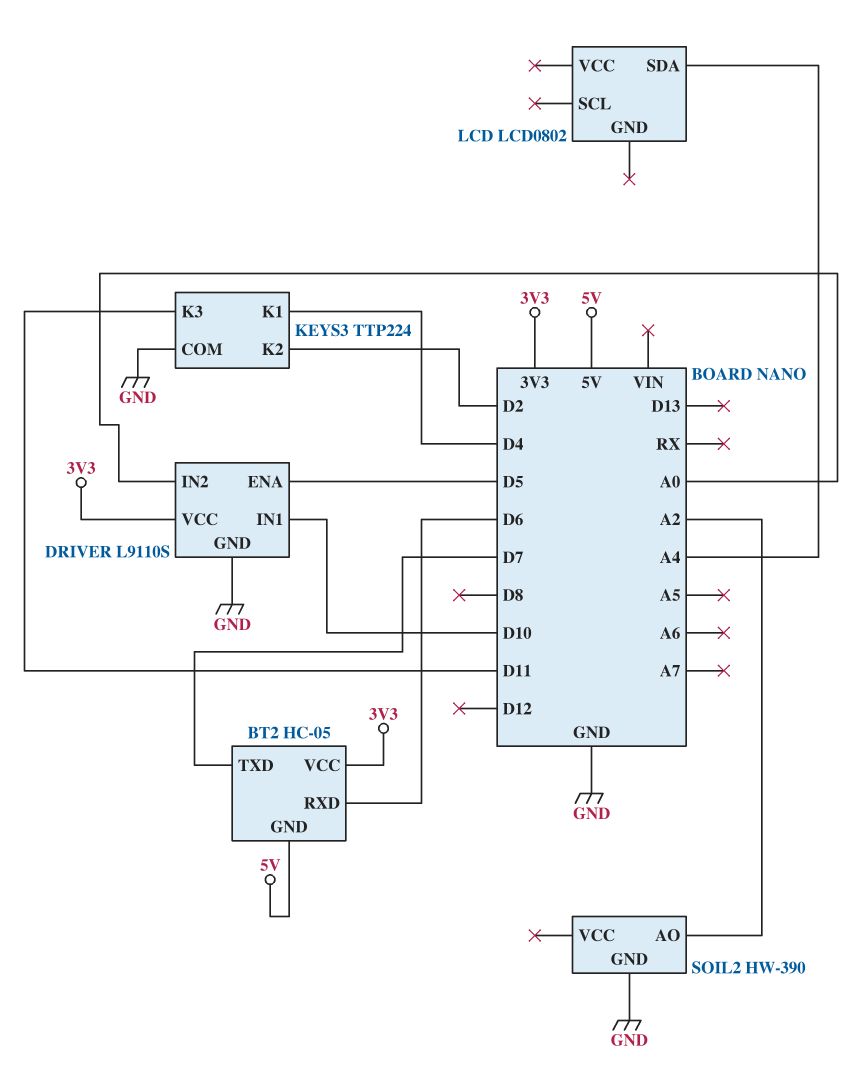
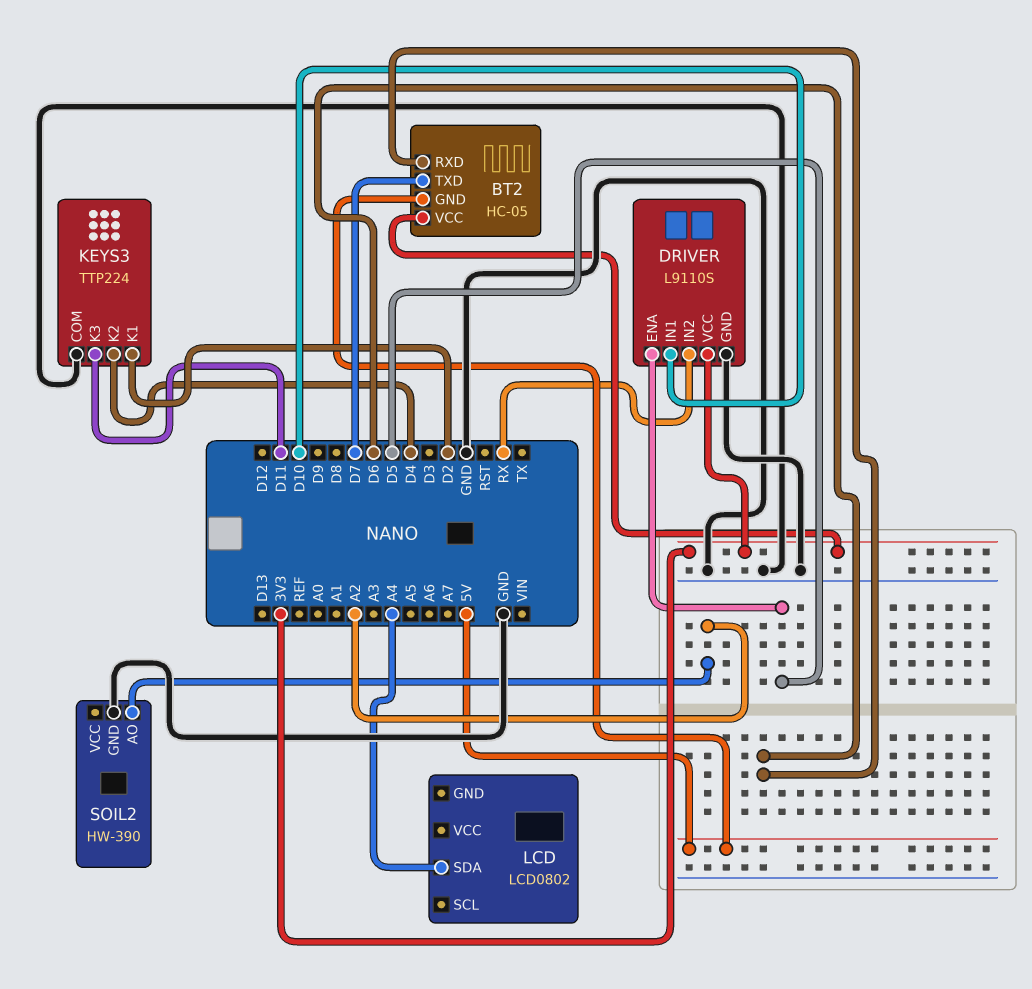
DRIVER pin IN2: A0 -> RX
KEYS3 pin K1: D4 -> D2
KEYS3 pin K2: D2 -> D4

